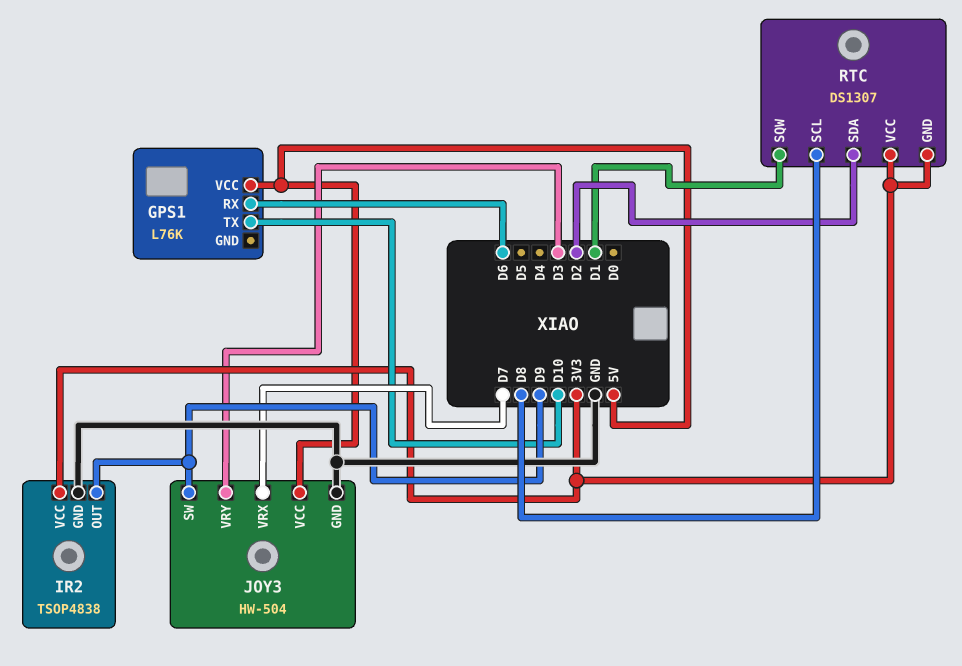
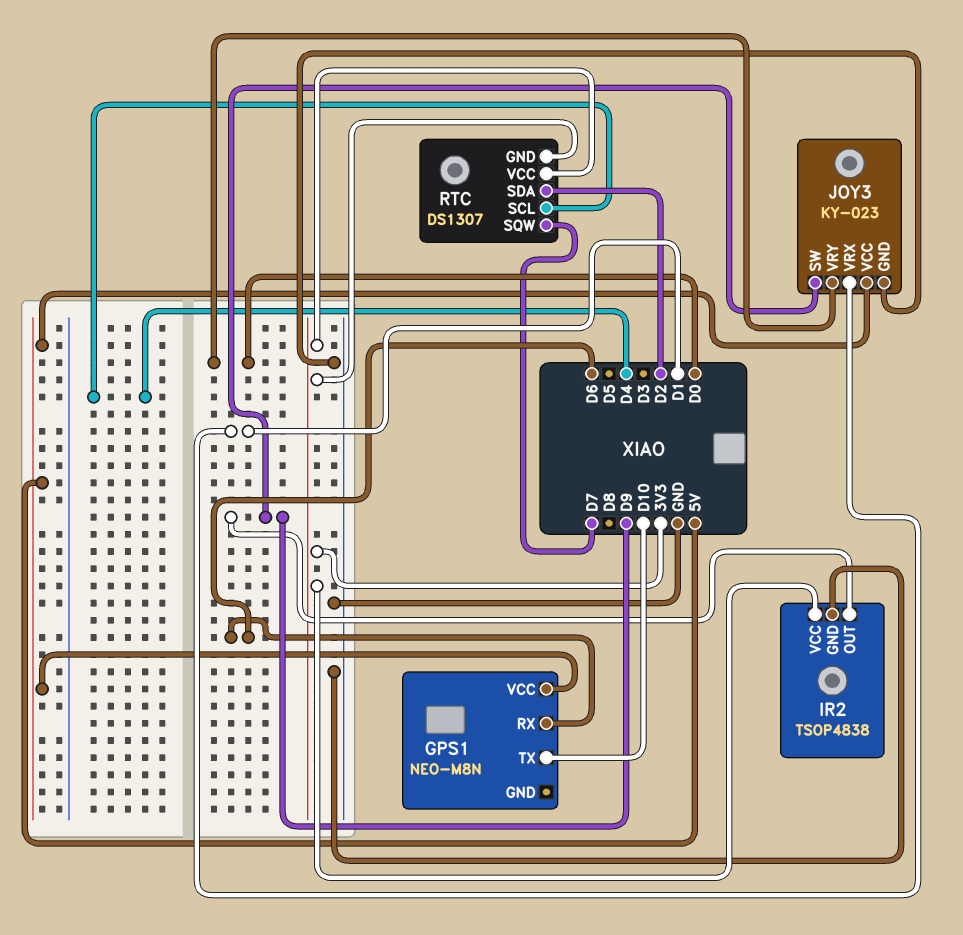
GPS1: L76K -> NEO-M8N
JOY3: HW-504 -> KY-023
JOY3 pin VRX: D7 -> D1
JOY3 pin VRY: D3 -> D0
RTC pin SCL: D8 -> D4
RTC pin SQW: D1 -> D7

